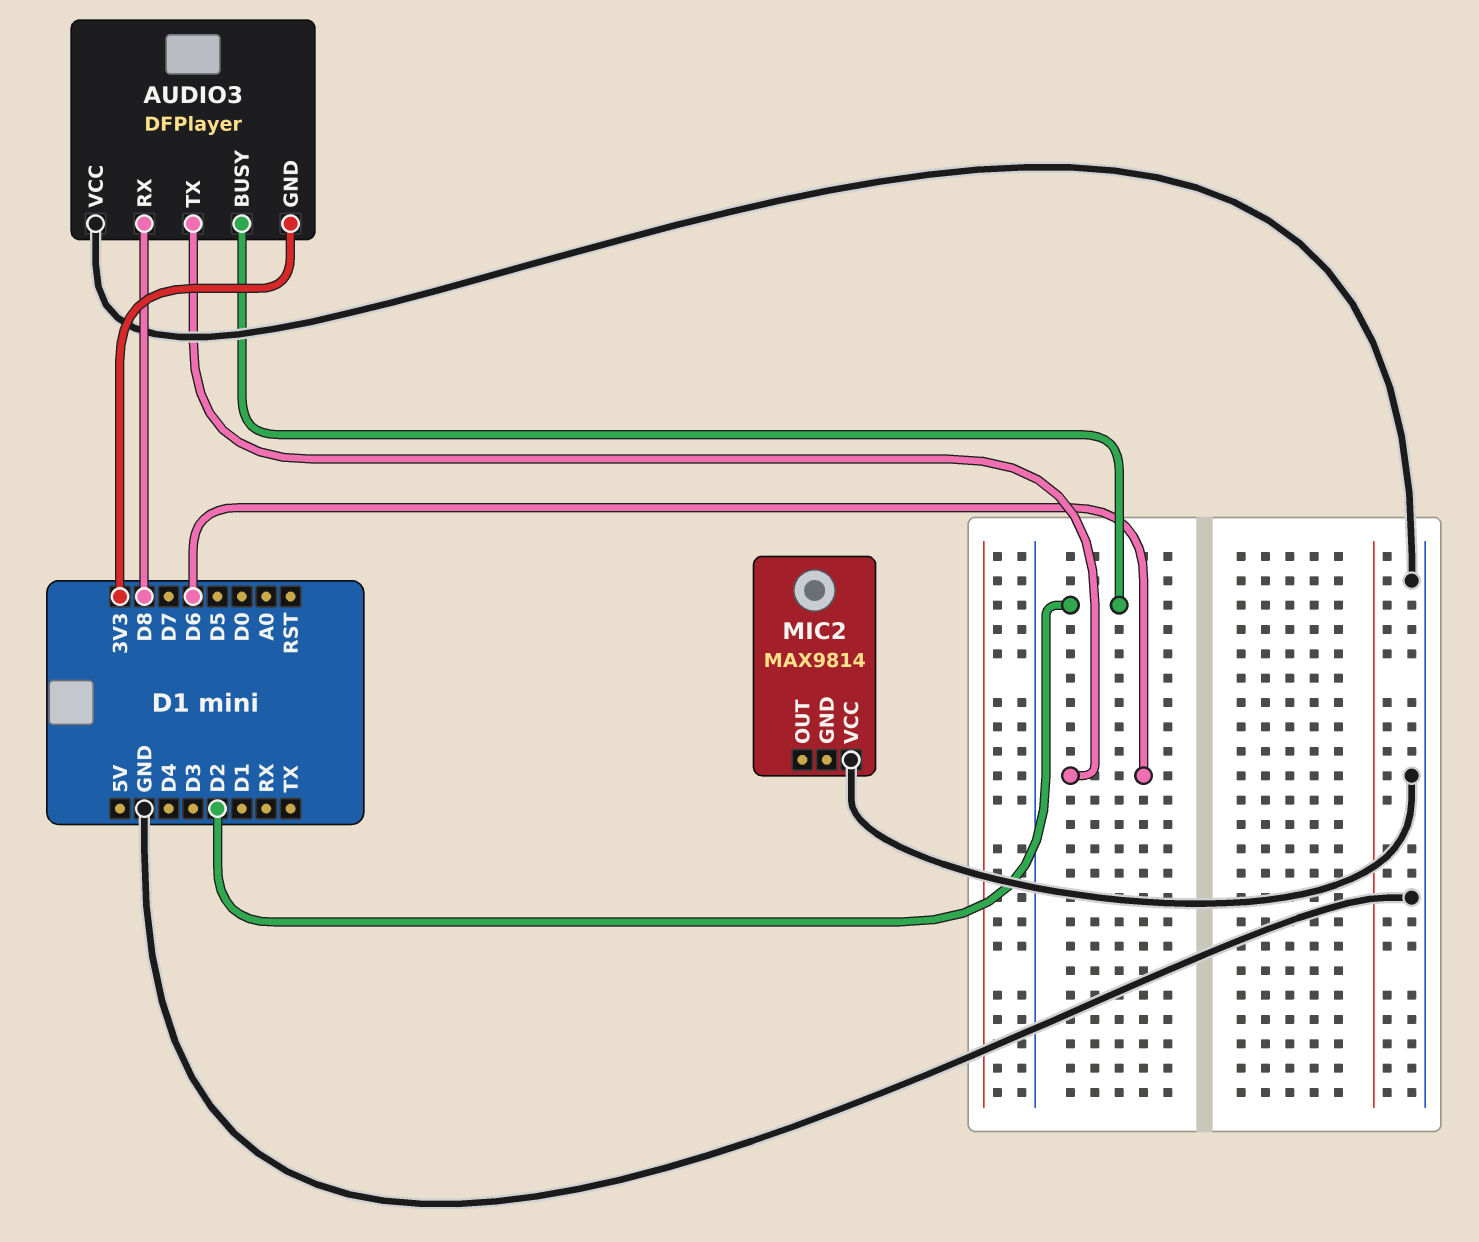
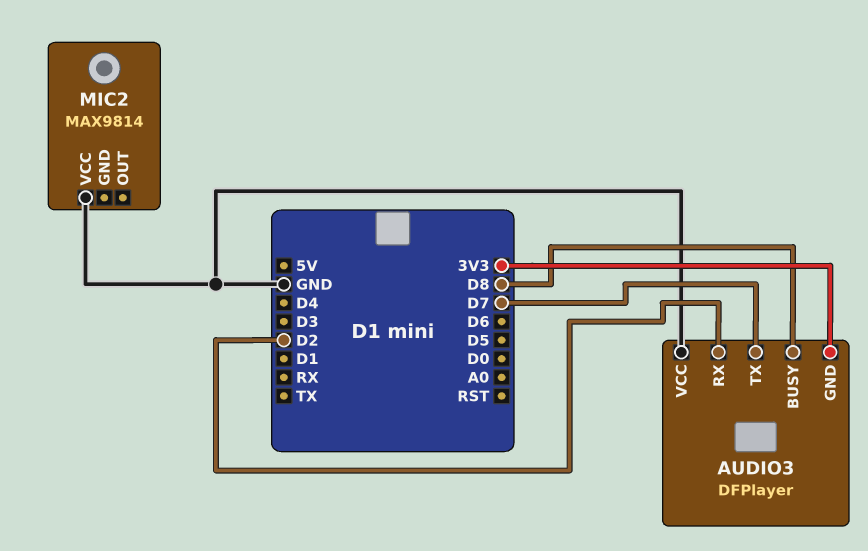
AUDIO3 pin BUSY: D2 -> D8
AUDIO3 pin RX: D8 -> D2
AUDIO3 pin TX: D6 -> D7

